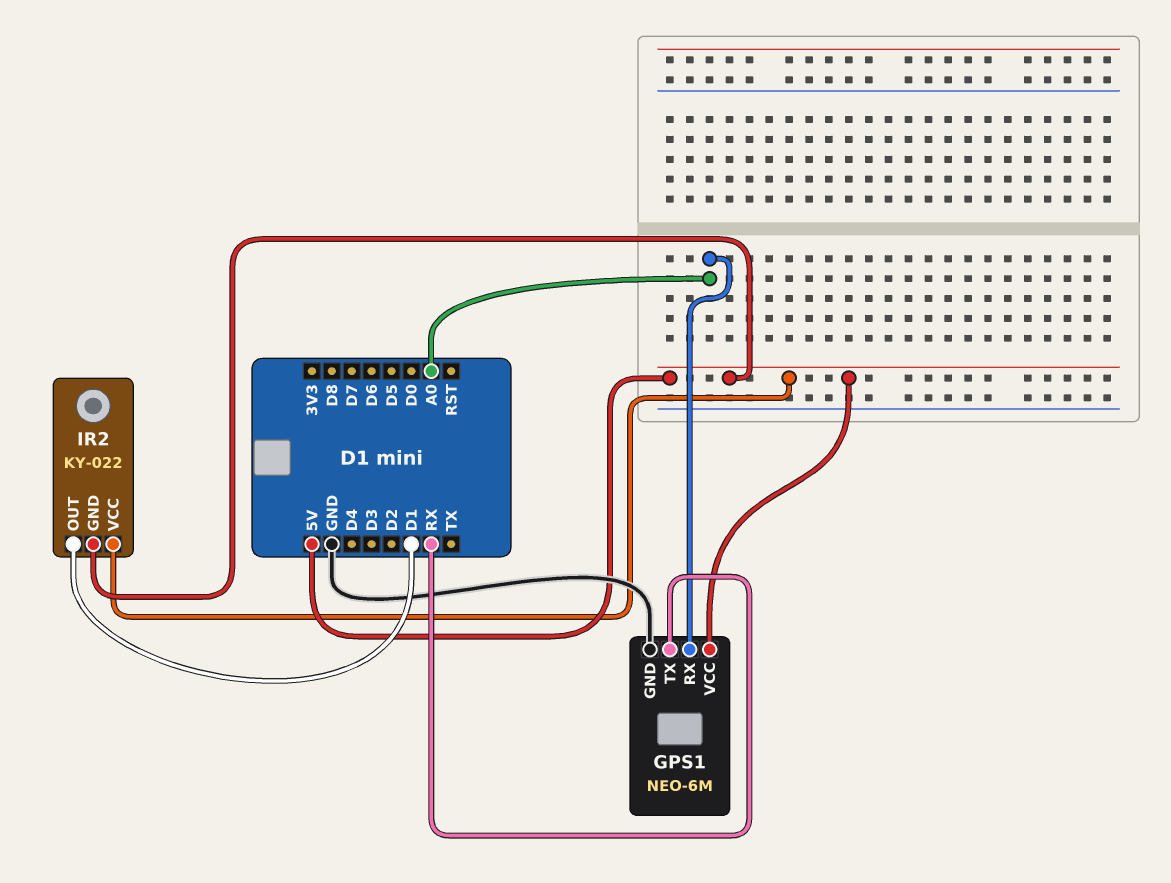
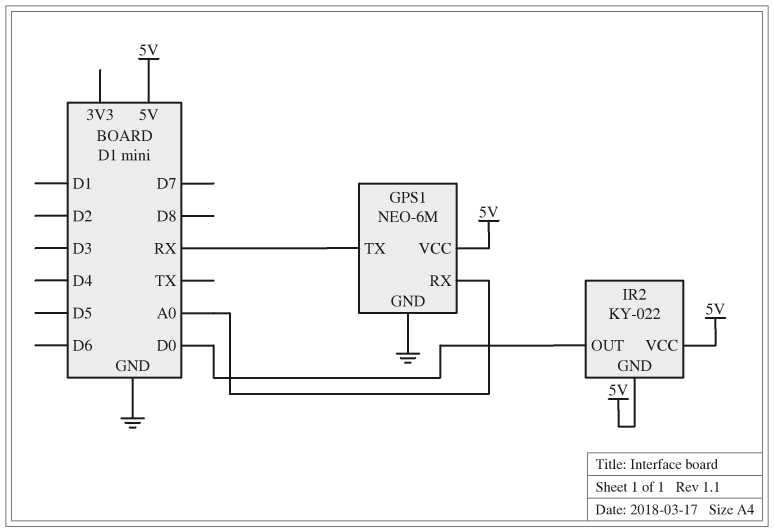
IR2 pin OUT: D1 -> D0

